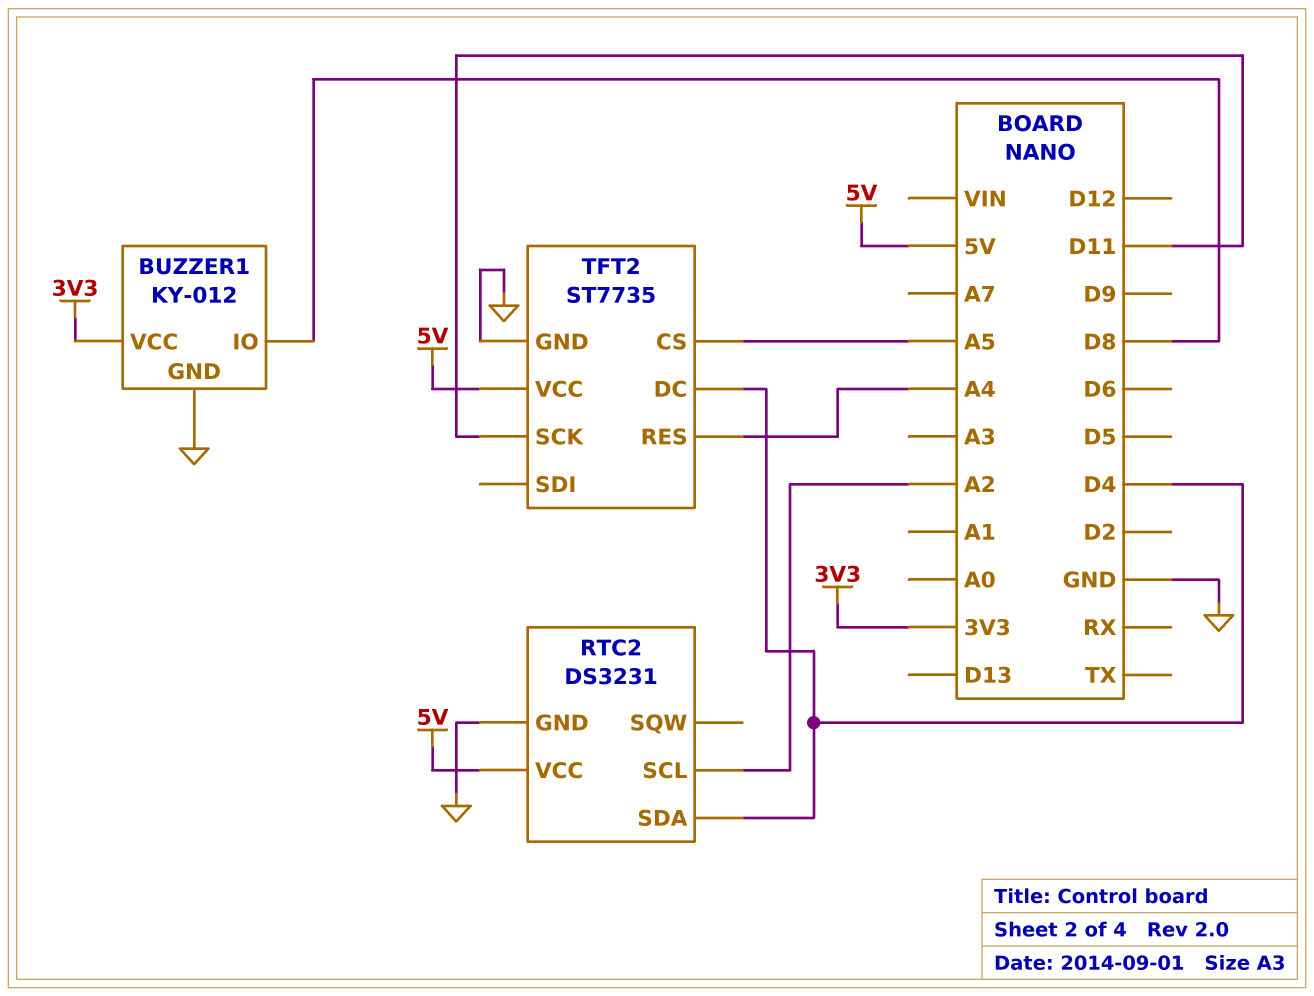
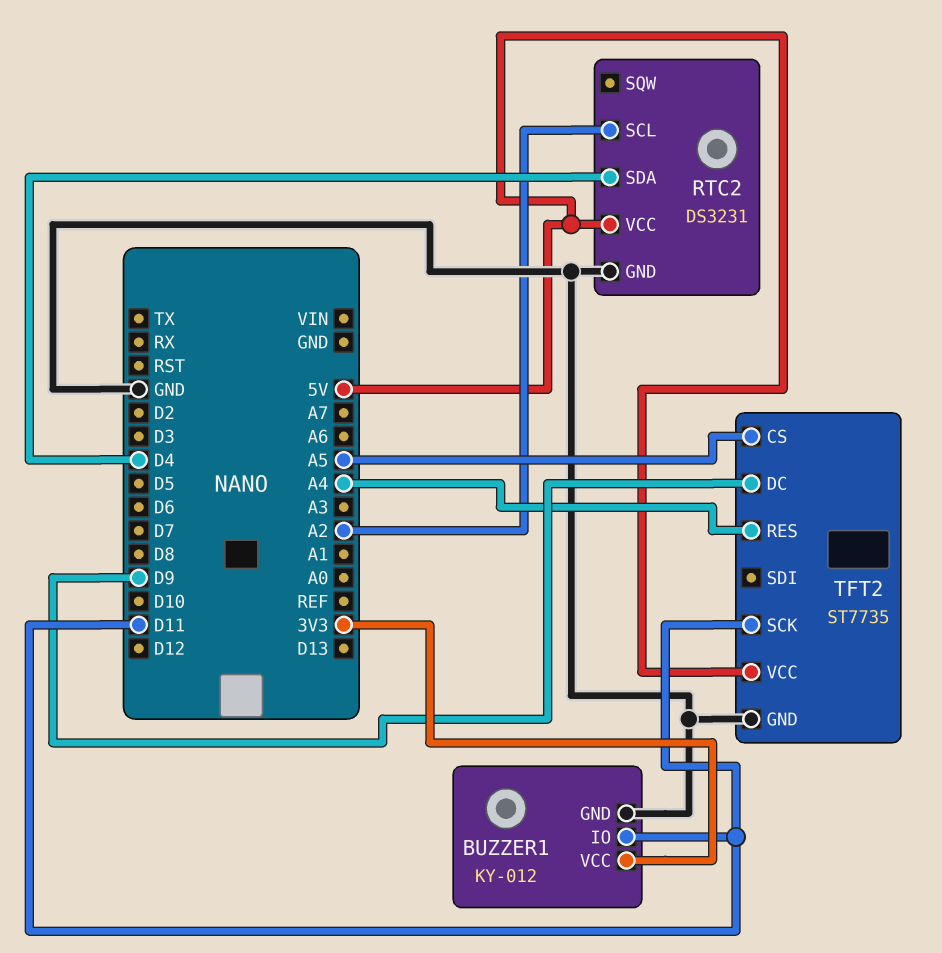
BUZZER1 pin IO: D8 -> D11
TFT2 pin DC: D4 -> D9

